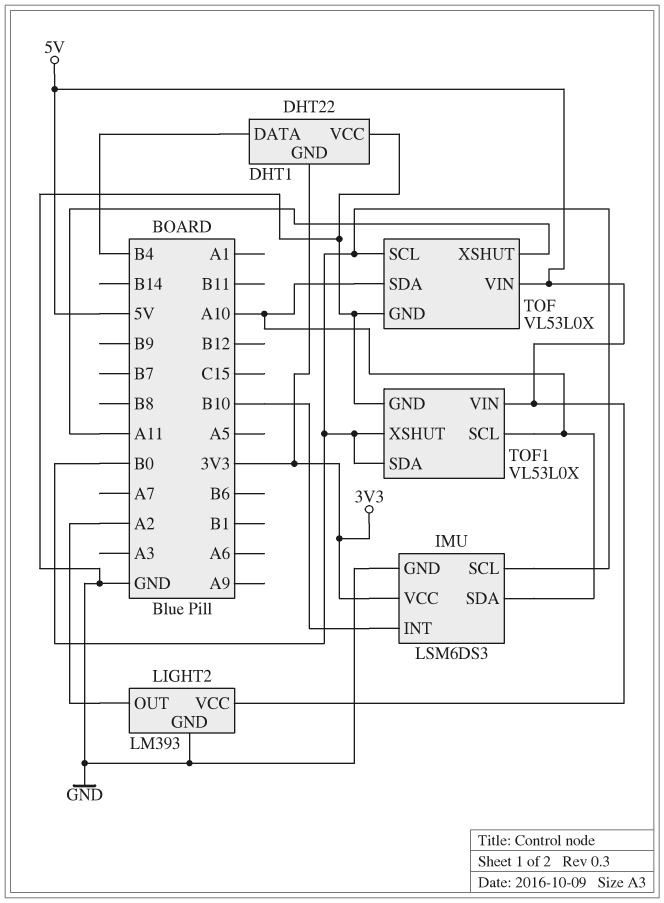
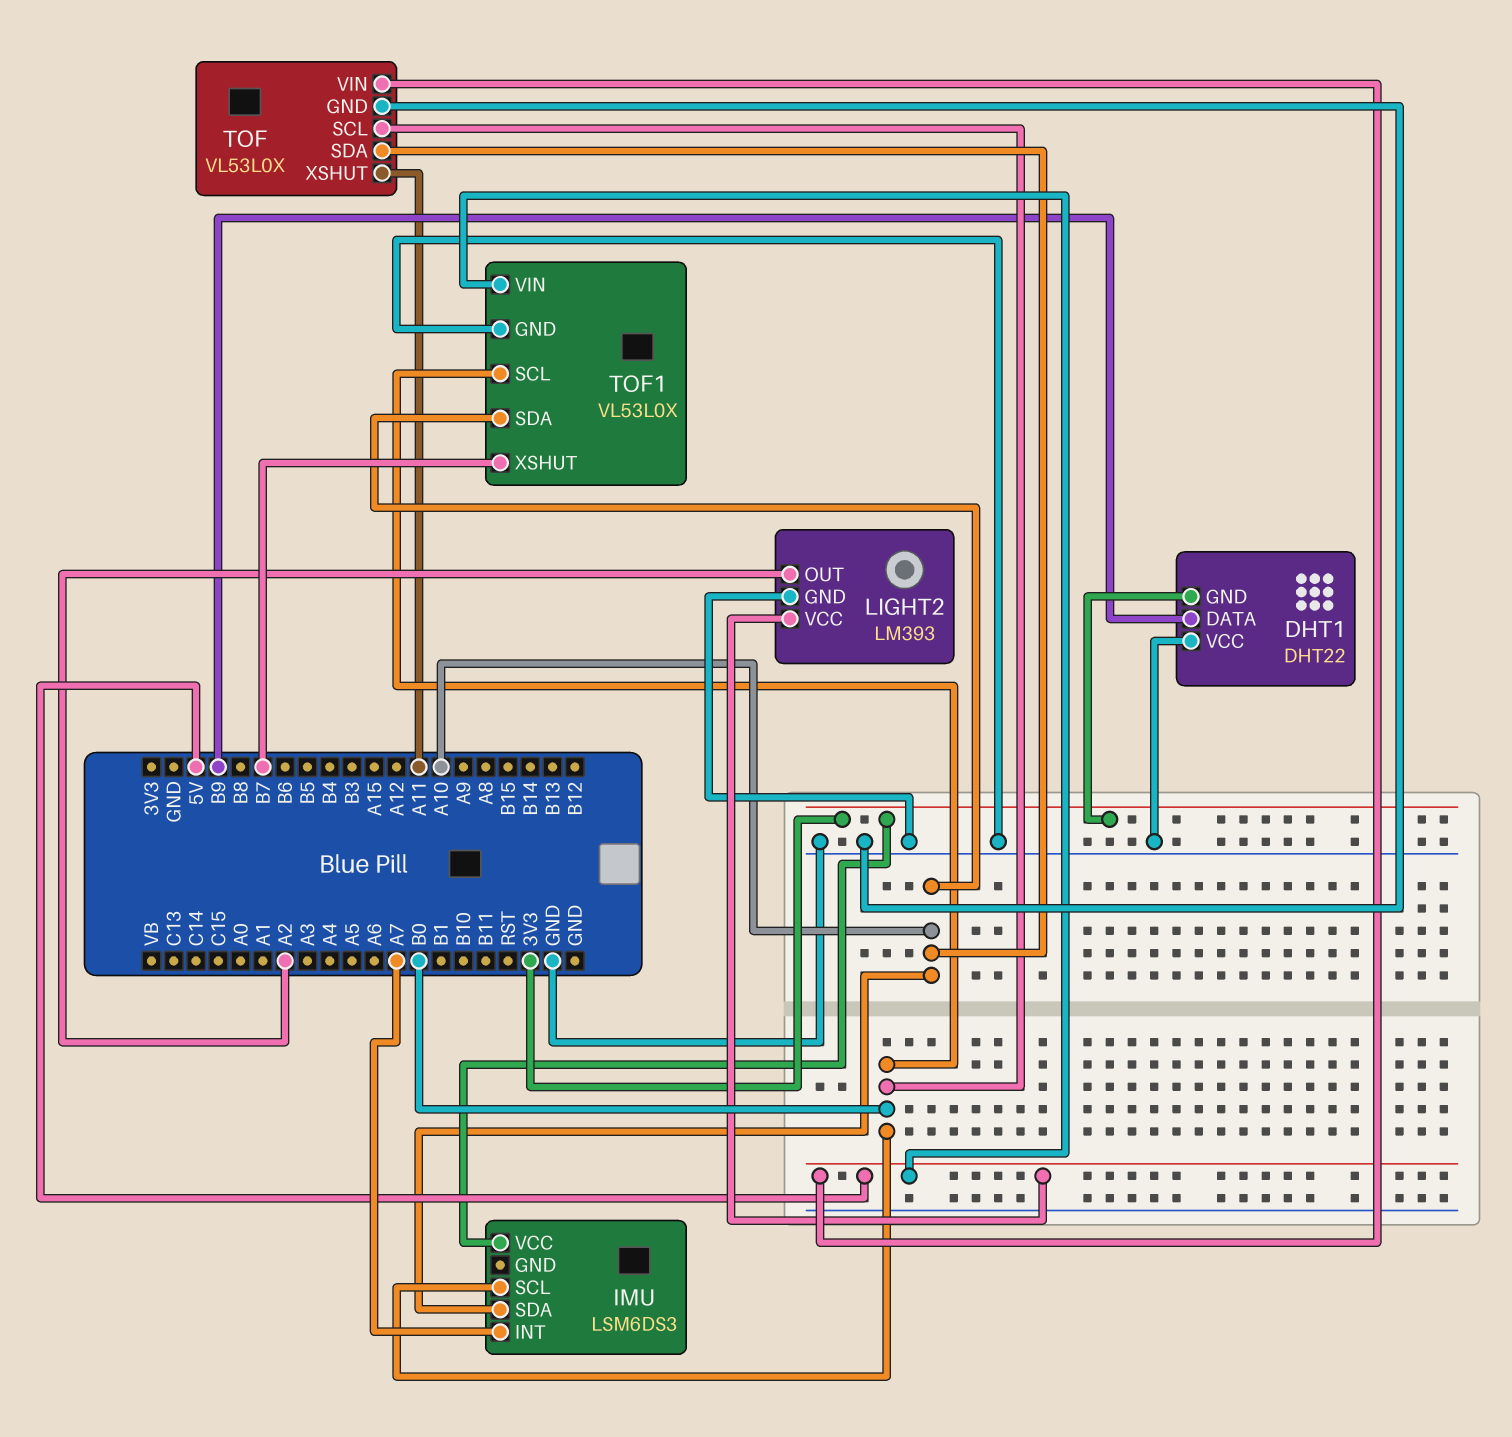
DHT1 pin DATA: B4 -> B9
IMU pin GND: GND -> none
IMU pin INT: B10 -> A7
TOF1 pin SCL: A10 -> B0
TOF1 pin SDA: B0 -> A10
TOF1 pin XSHUT: B0 -> B7

